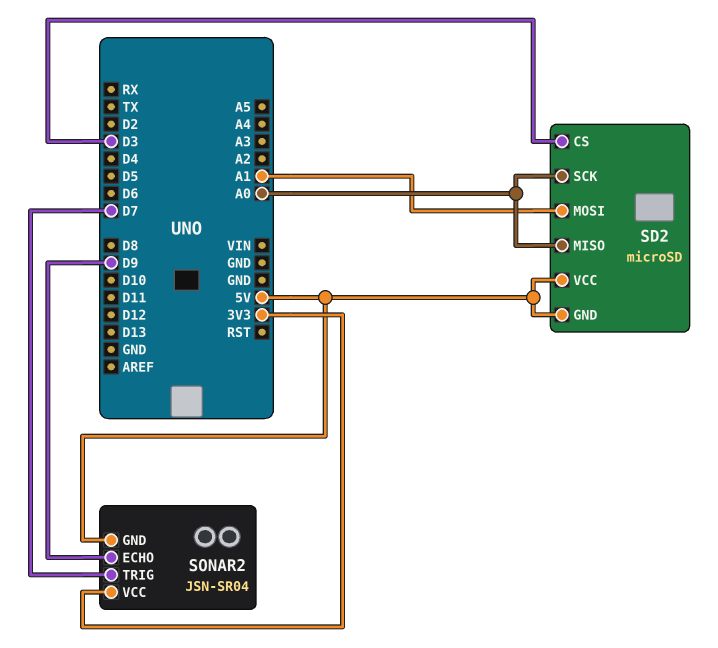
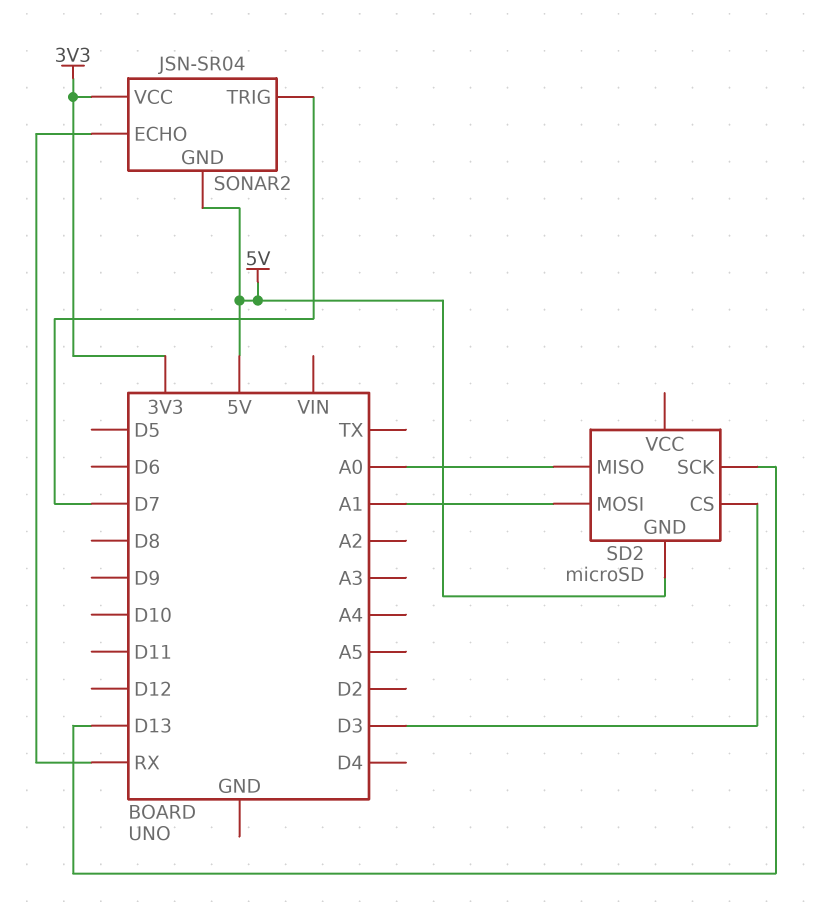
SD2 pin SCK: A0 -> D13
SD2 pin VCC: 5V -> none
SONAR2 pin ECHO: D9 -> RX

